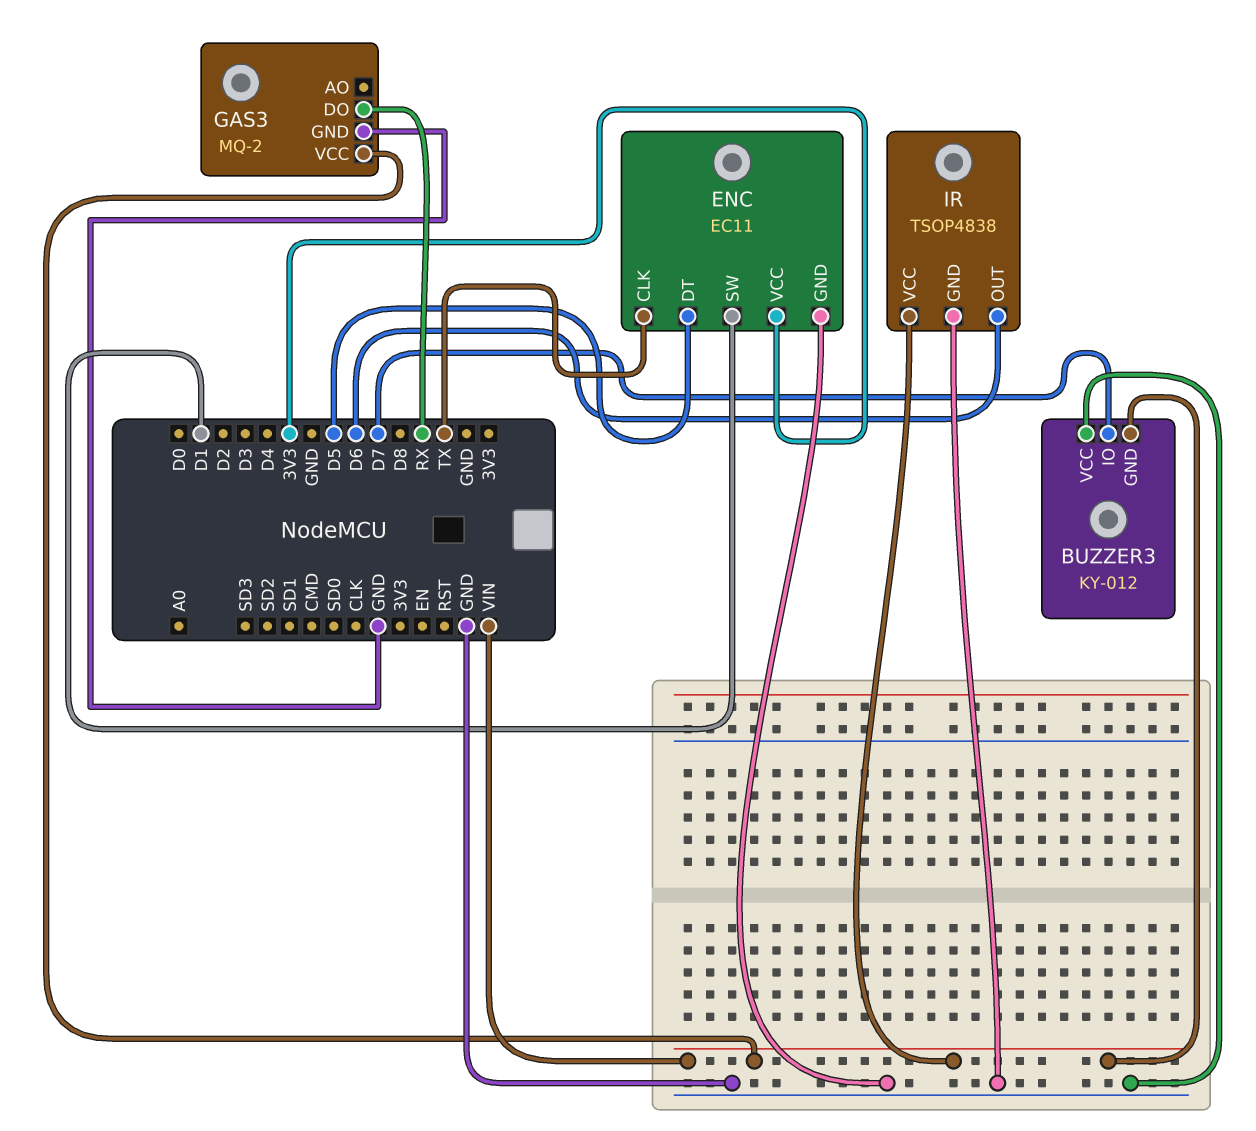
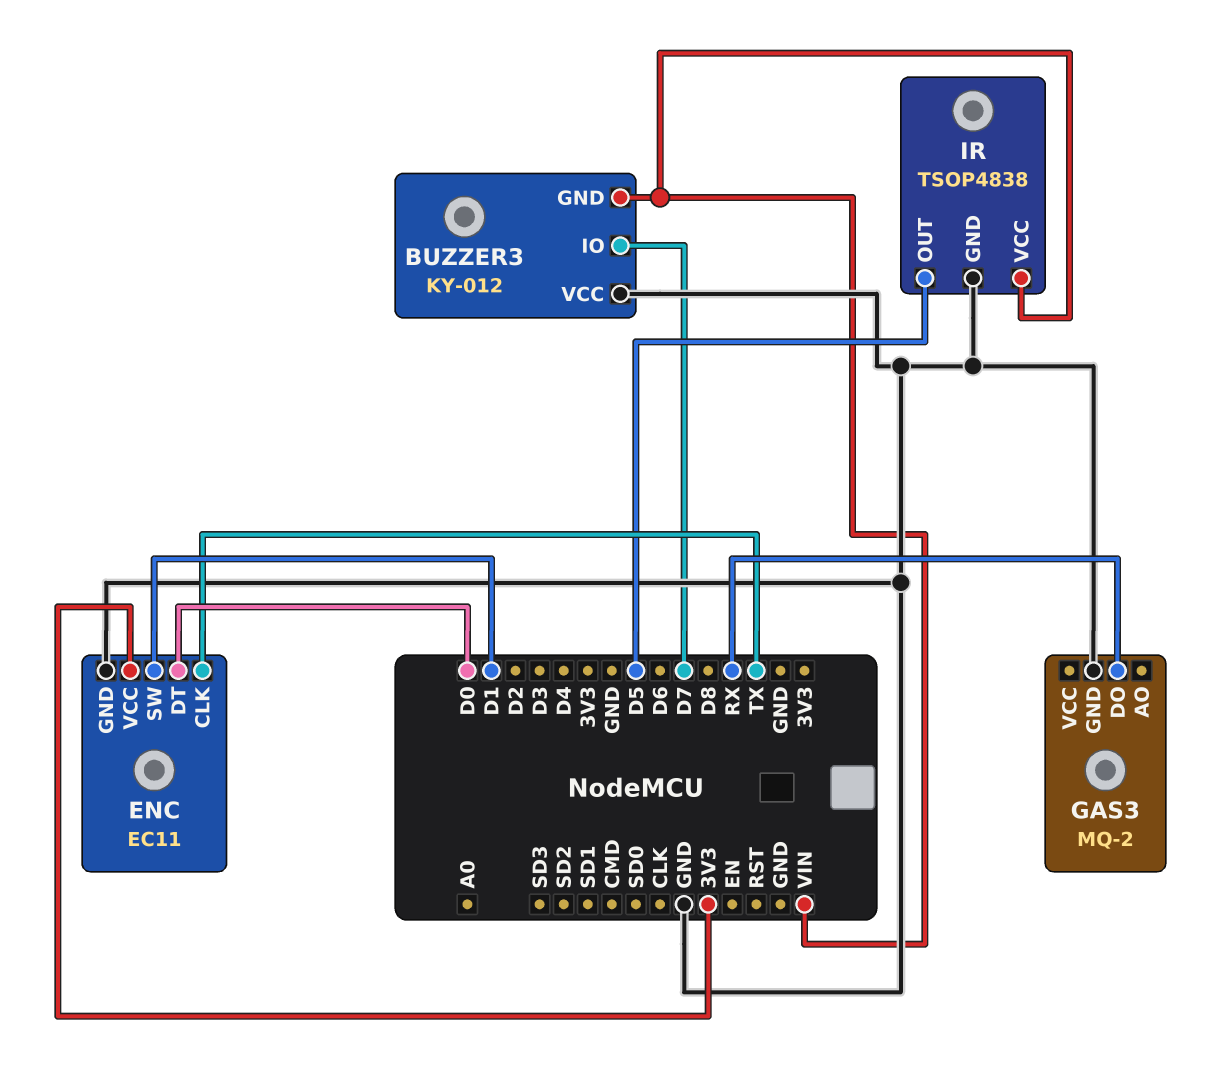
ENC pin DT: D5 -> D0
GAS3 pin VCC: VIN -> none
IR pin OUT: D6 -> D5

